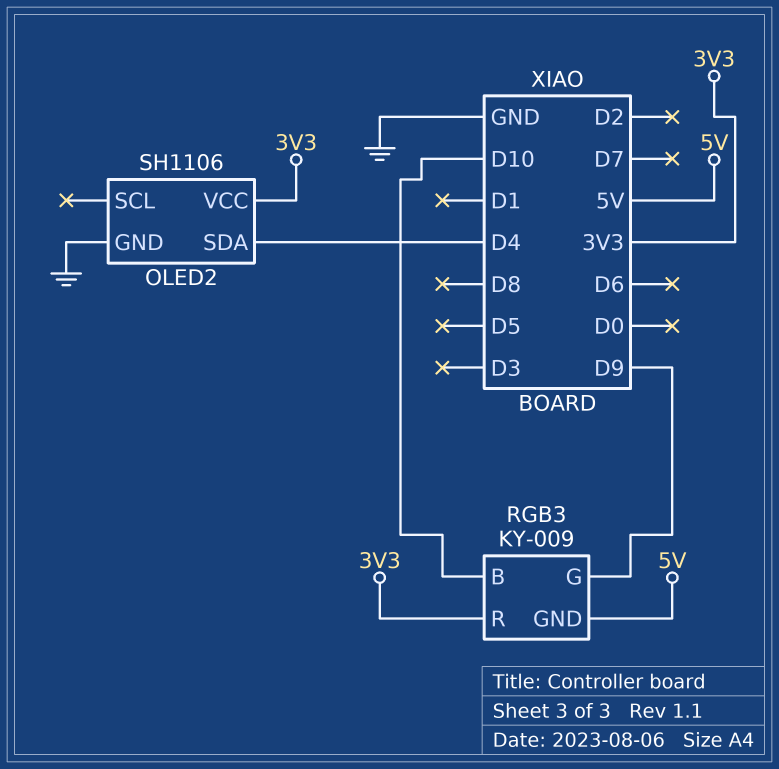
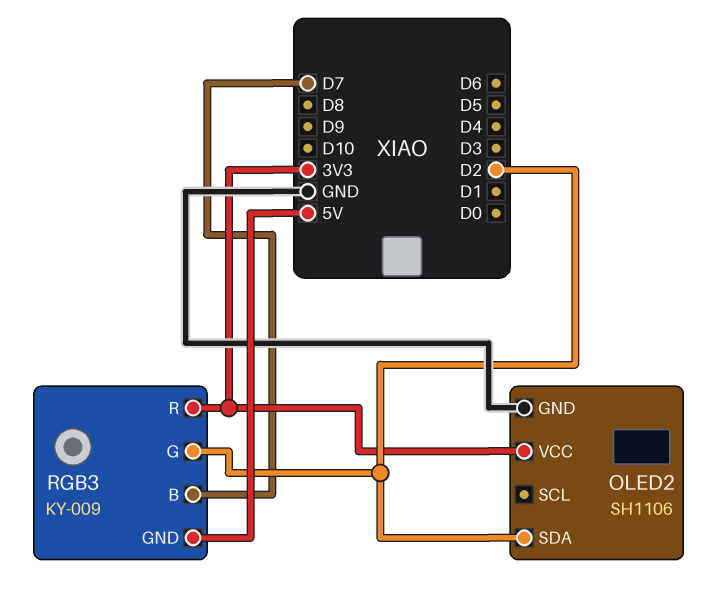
OLED2 pin SDA: D4 -> D2
RGB3 pin B: D10 -> D7
RGB3 pin G: D9 -> D2

